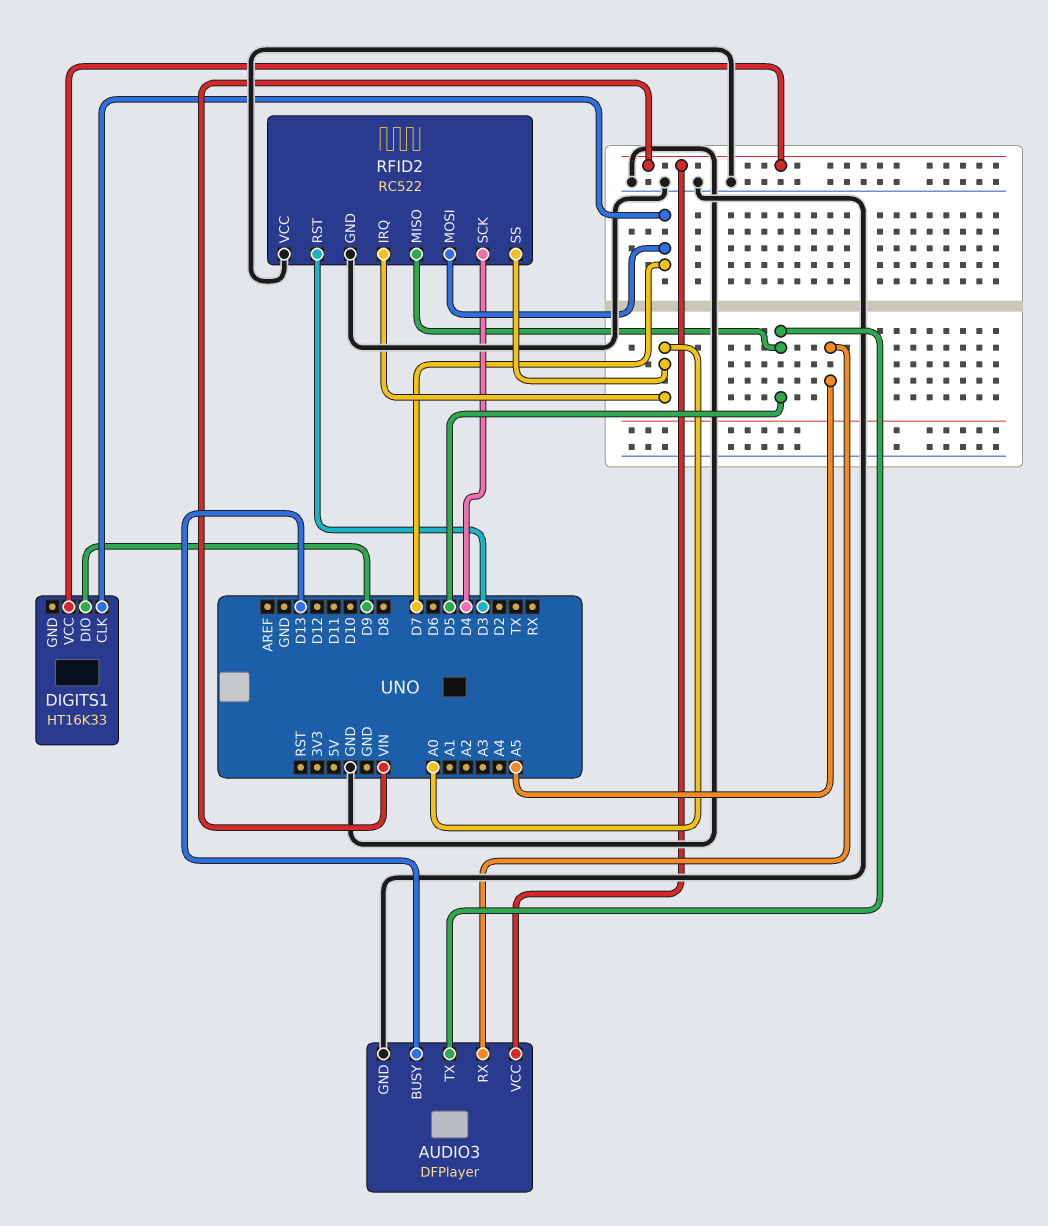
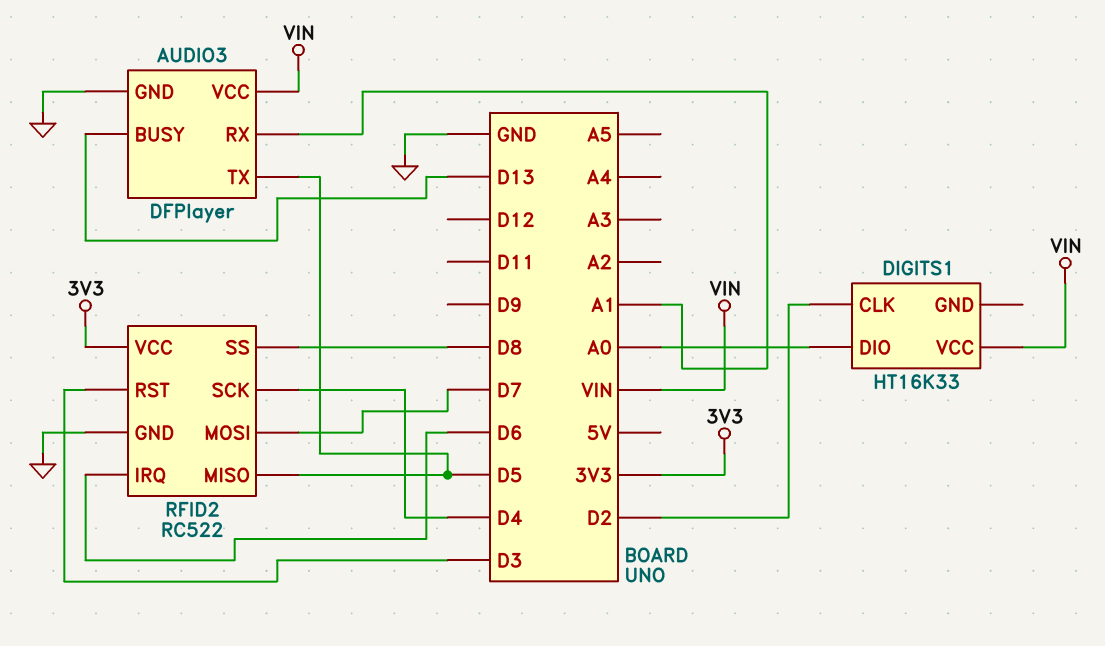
AUDIO3 pin RX: A5 -> A1
DIGITS1 pin CLK: D7 -> D2
DIGITS1 pin DIO: D9 -> A0
RFID2 pin IRQ: A0 -> D6
RFID2 pin SS: A0 -> D8
RFID2 pin VCC: GND -> 3V3

